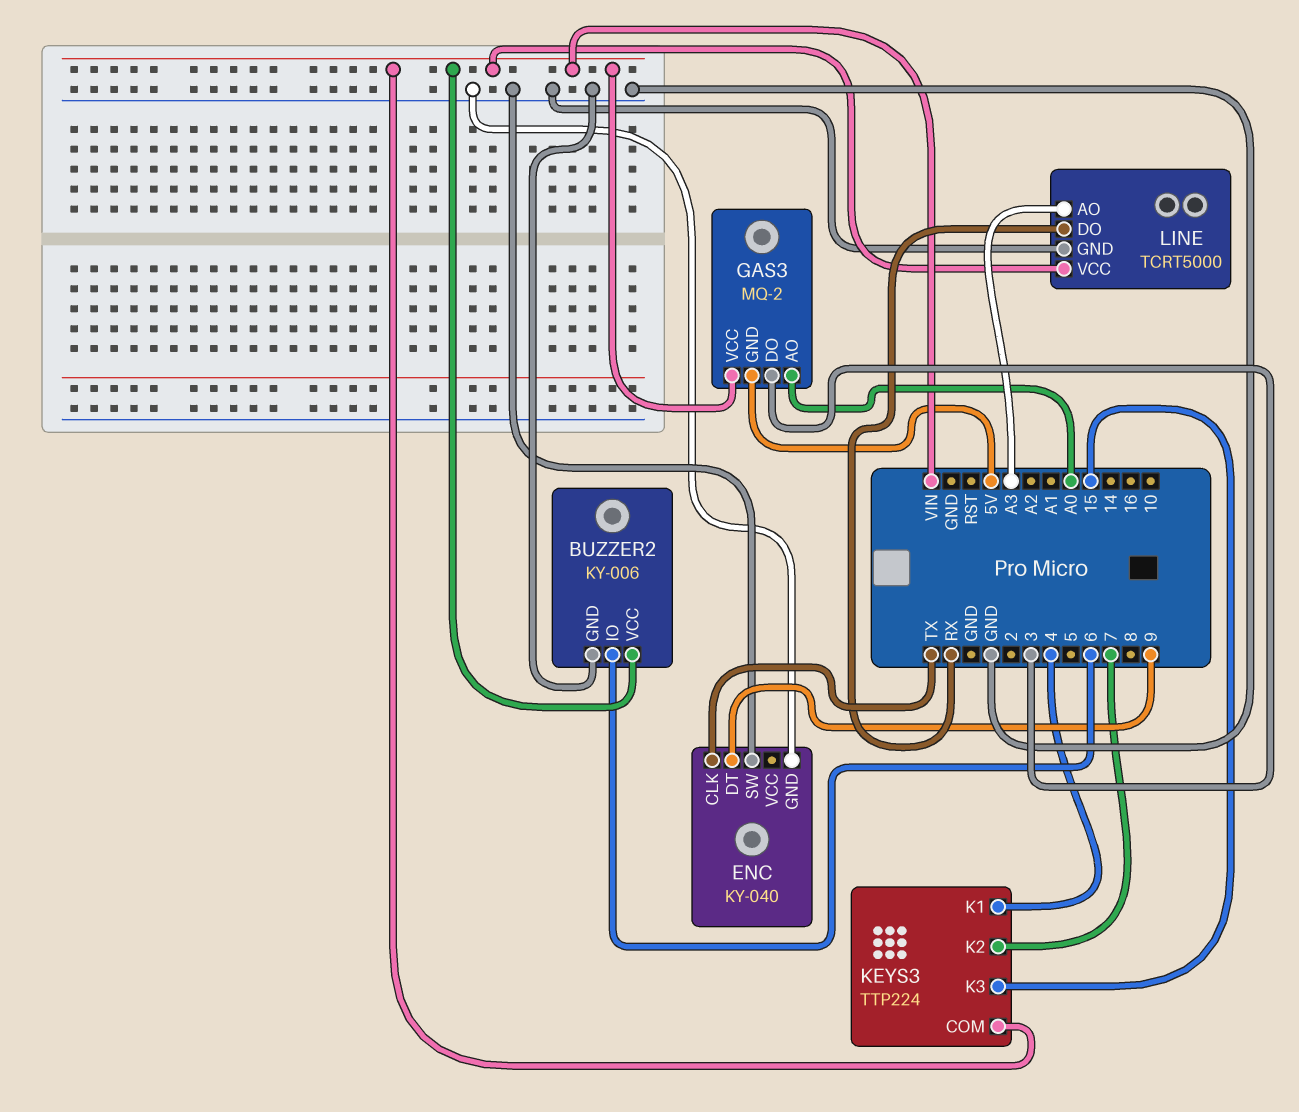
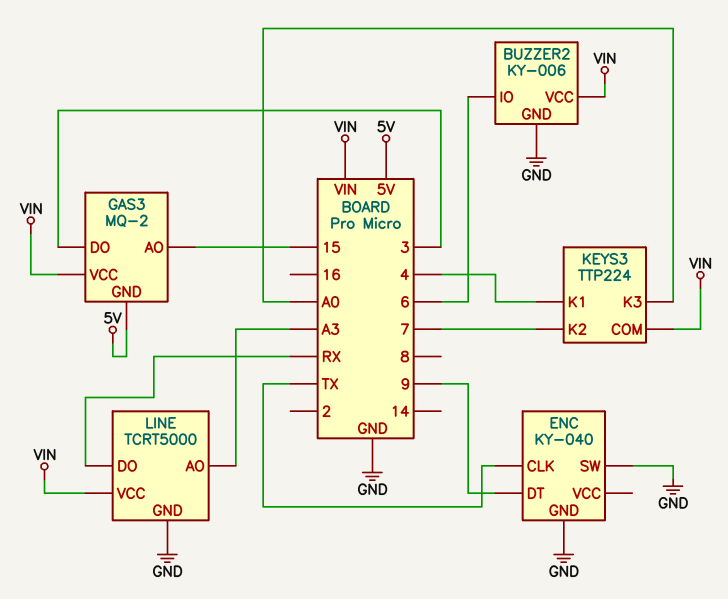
GAS3 pin AO: A0 -> 15
KEYS3 pin K3: 15 -> A0

